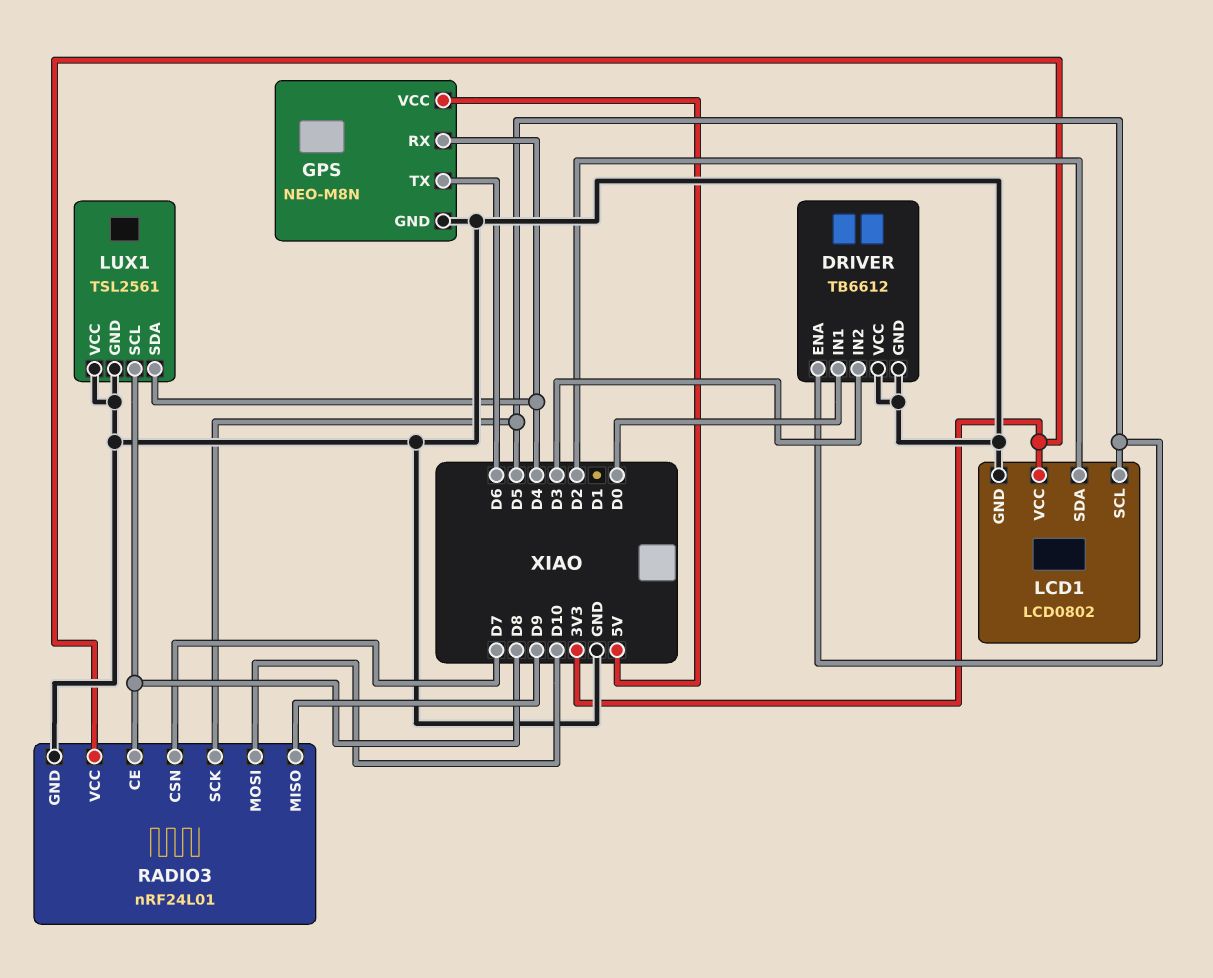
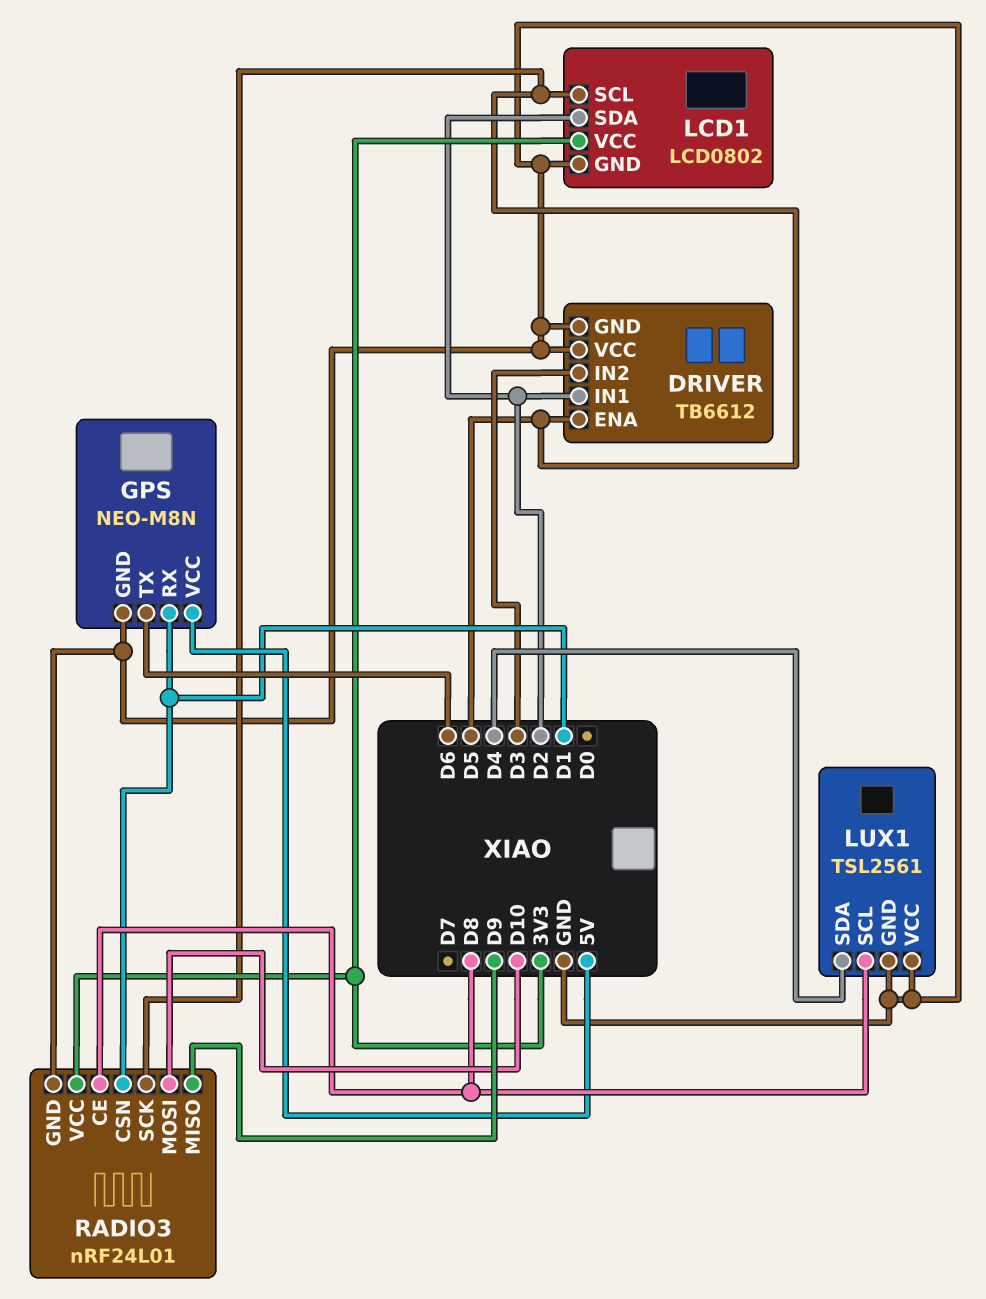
DRIVER pin IN1: D0 -> D2
GPS pin RX: D4 -> D1
RADIO3 pin CSN: D7 -> D1

